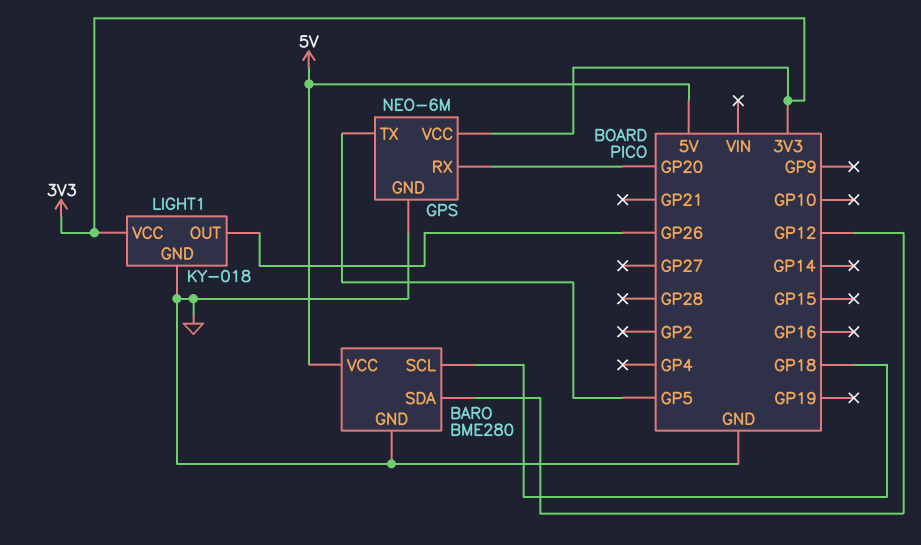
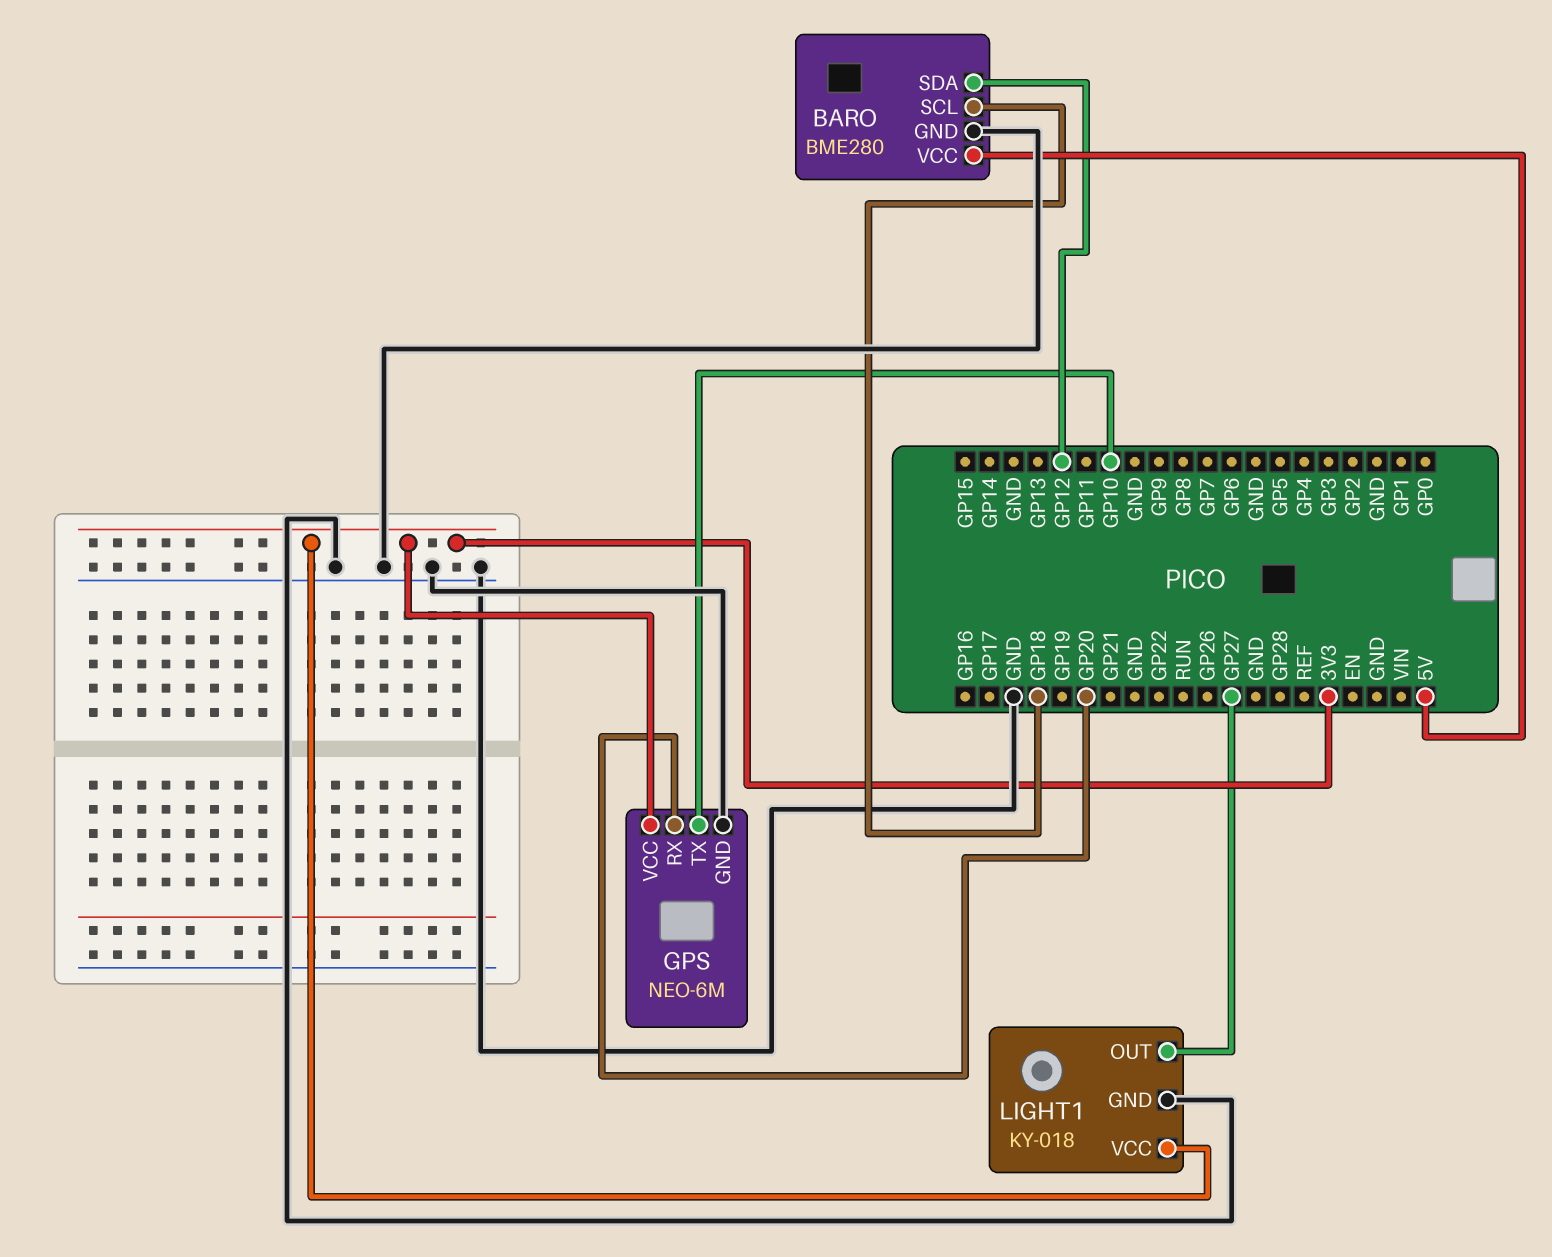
GPS pin TX: GP5 -> GP10
LIGHT1 pin OUT: GP26 -> GP27

